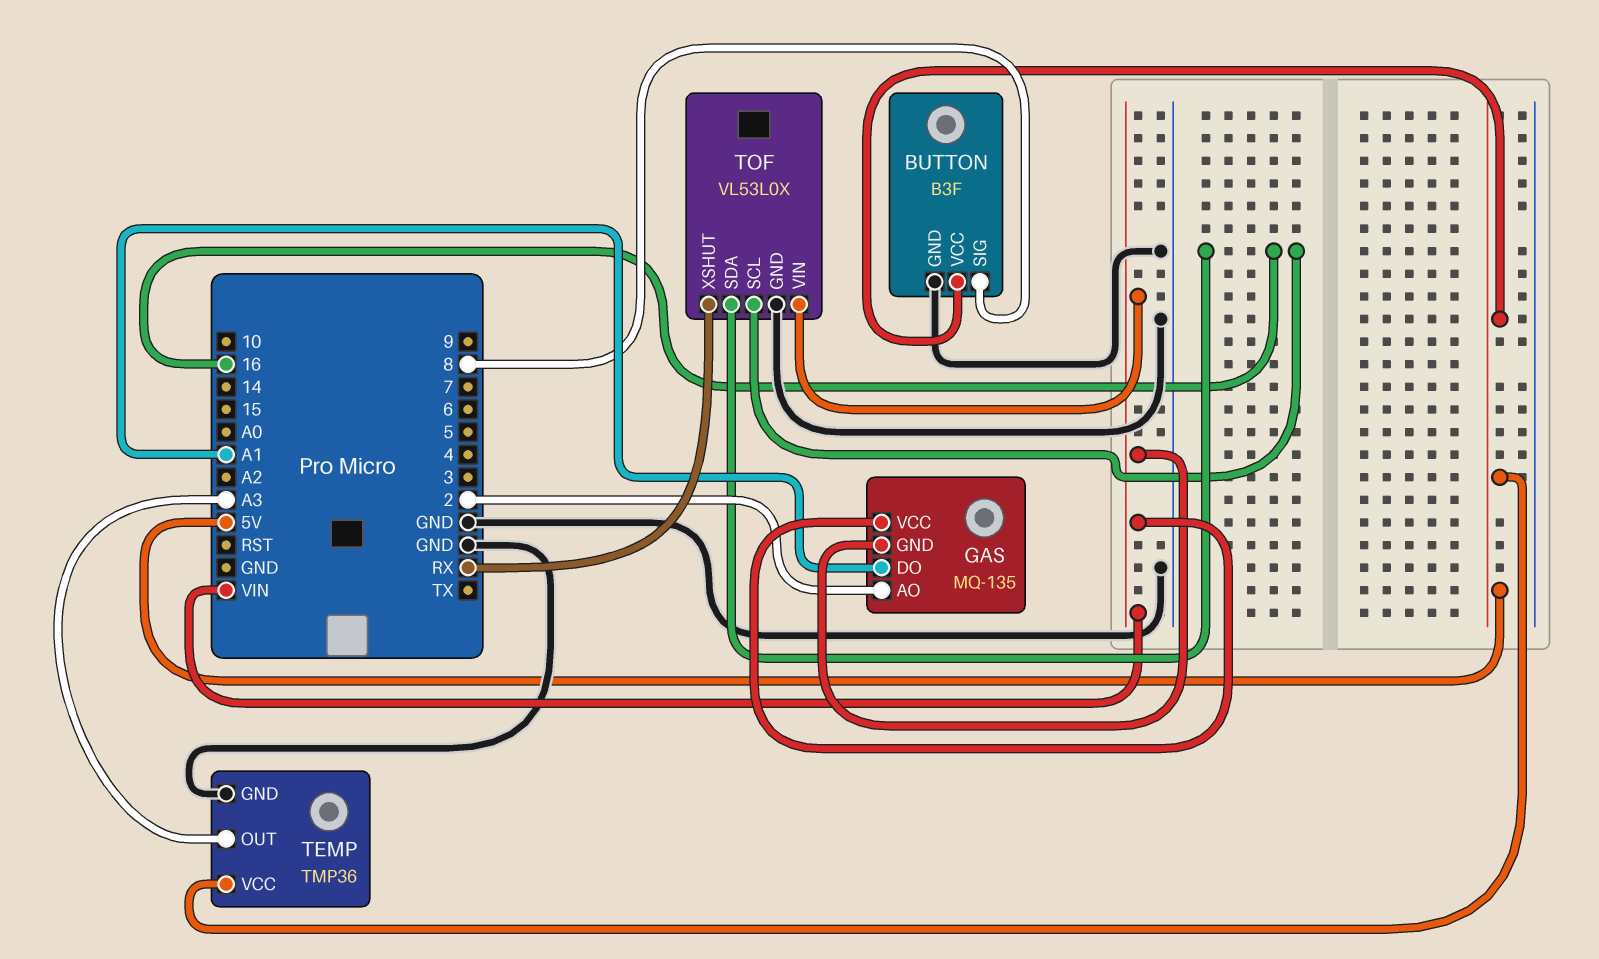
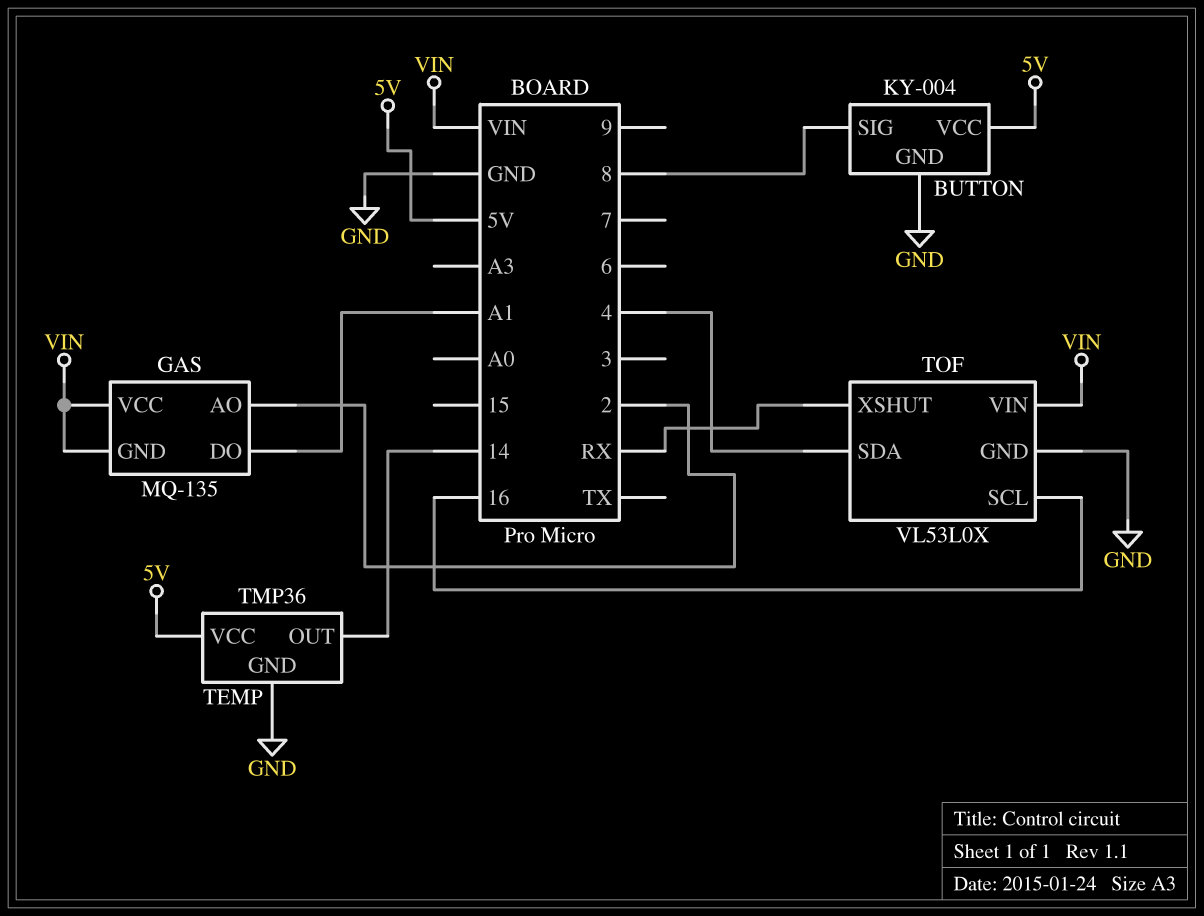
BUTTON: B3F -> KY-004
TEMP pin OUT: A3 -> 14
TOF pin SDA: 16 -> 4

